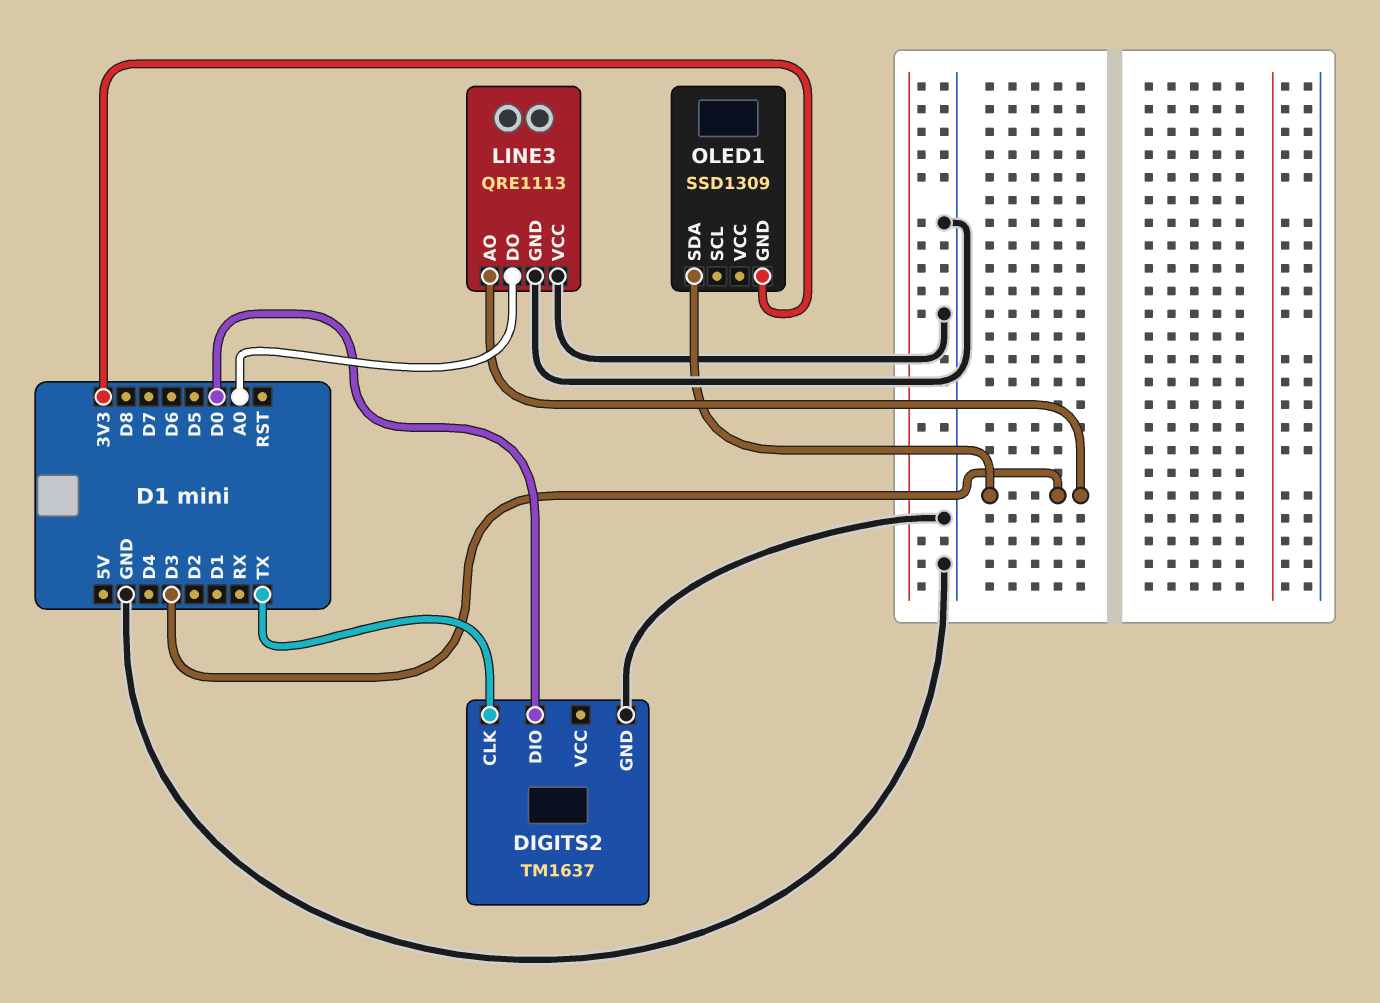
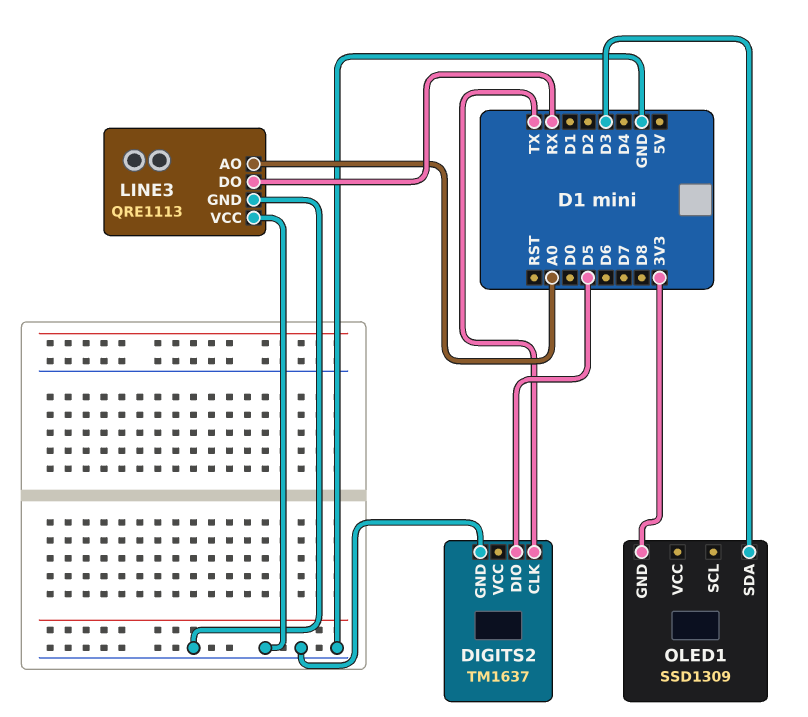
DIGITS2 pin DIO: D0 -> D5
LINE3 pin AO: D3 -> A0
LINE3 pin DO: A0 -> RX

